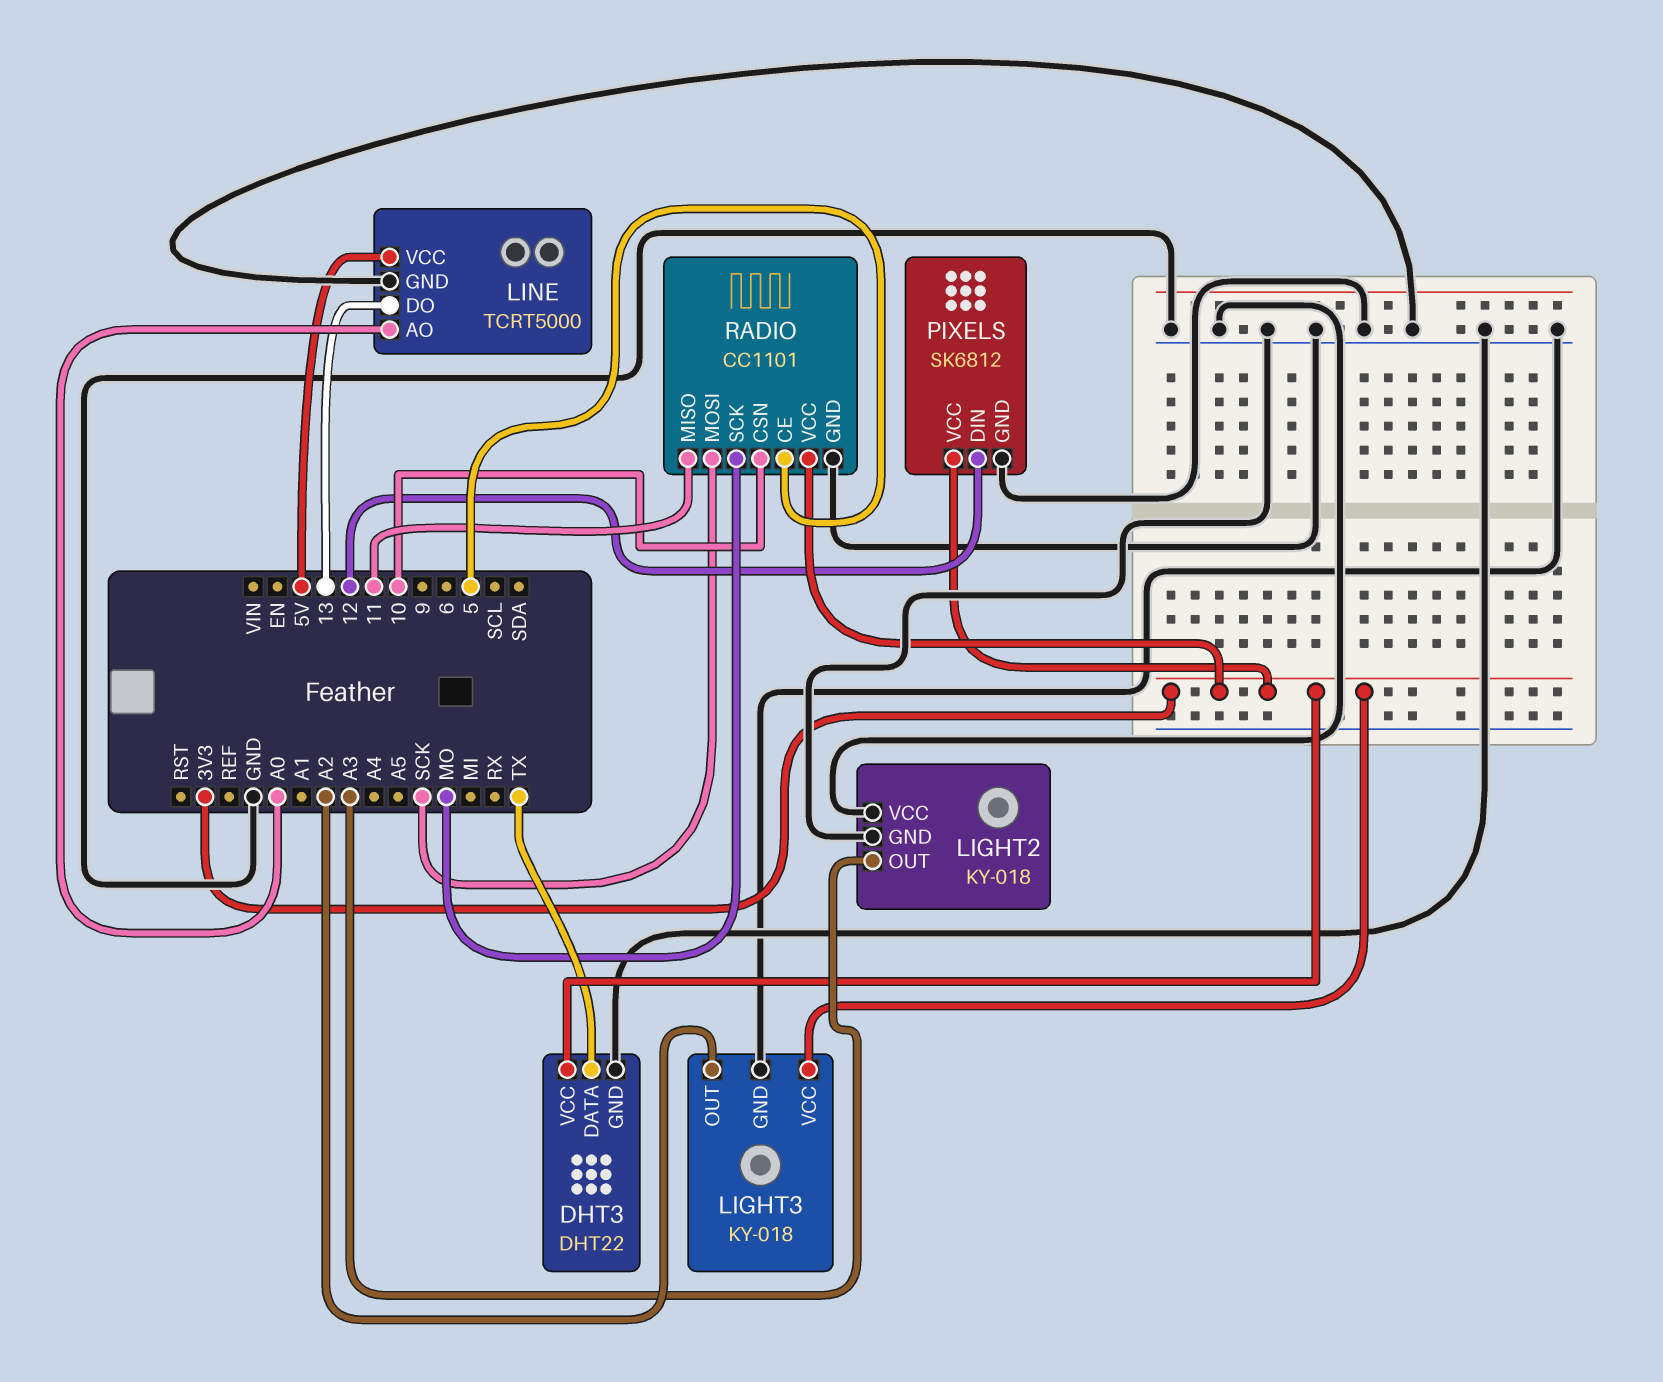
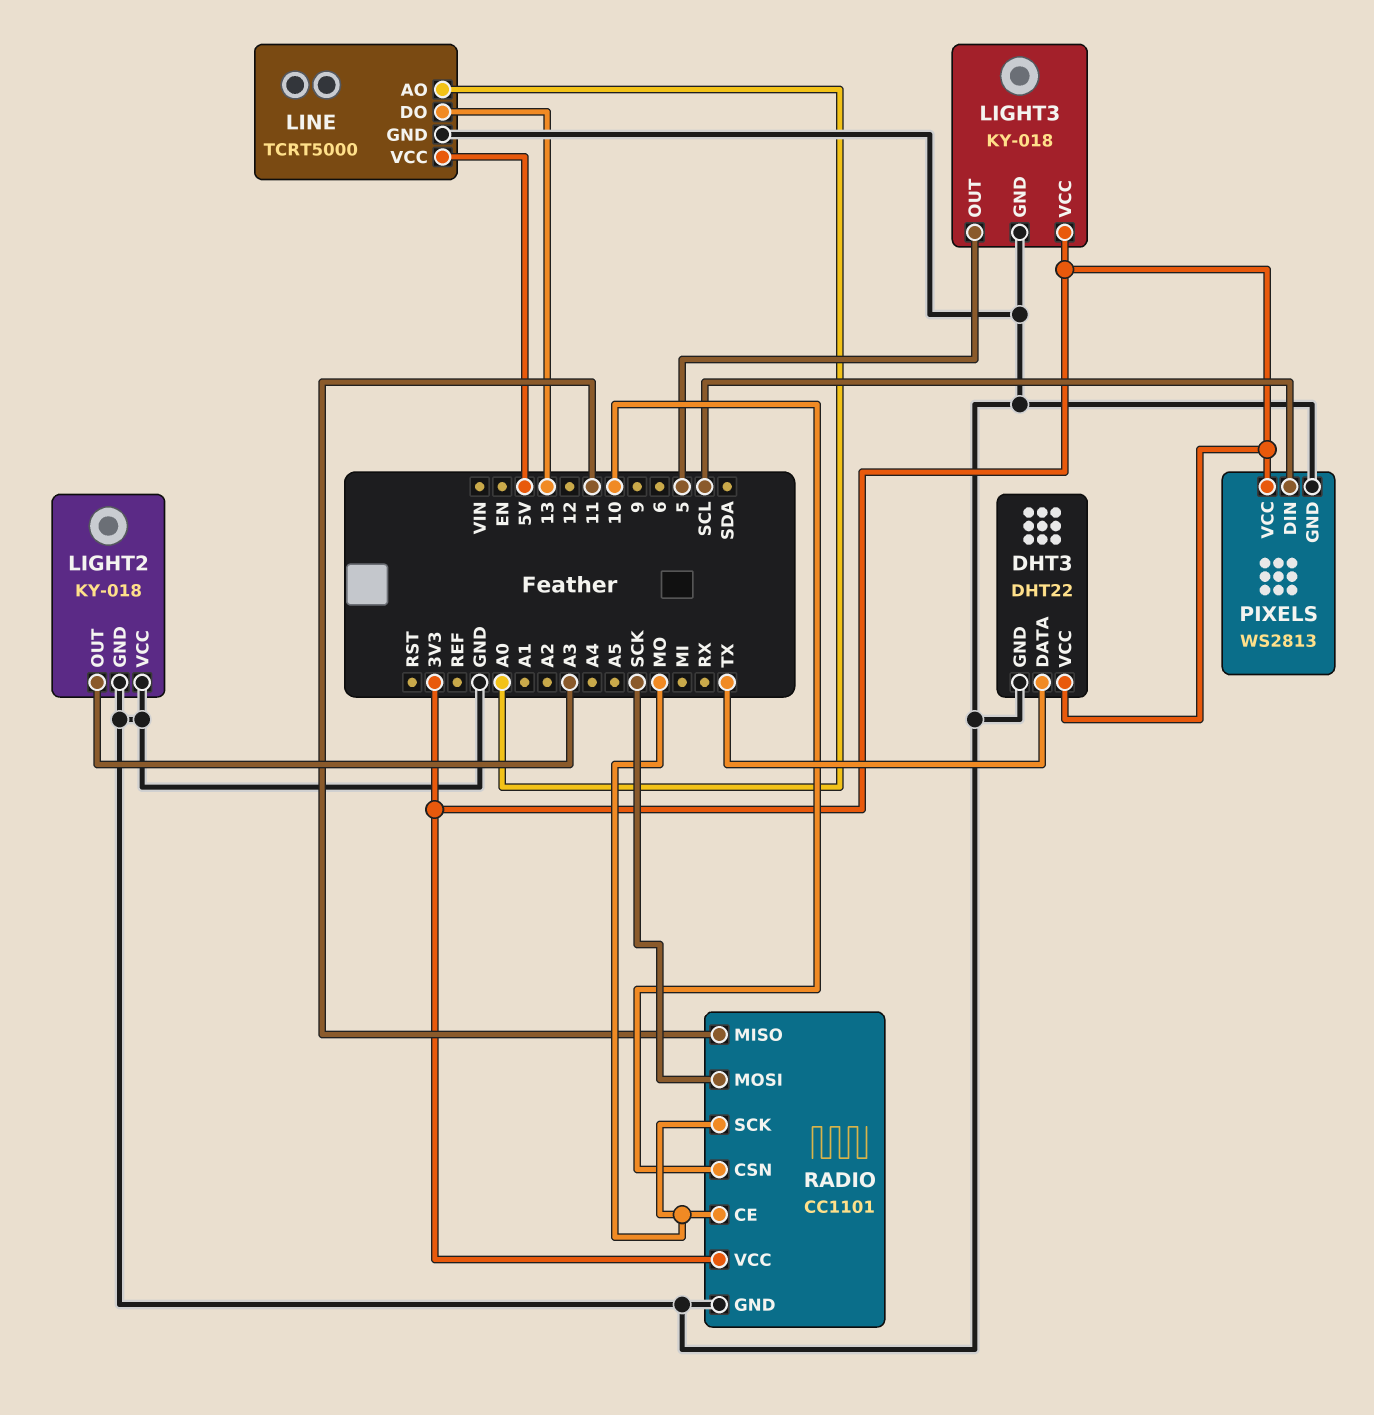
LIGHT3 pin OUT: A2 -> 5
PIXELS: SK6812 -> WS2813
PIXELS pin DIN: 12 -> SCL
RADIO pin CE: 5 -> MO

